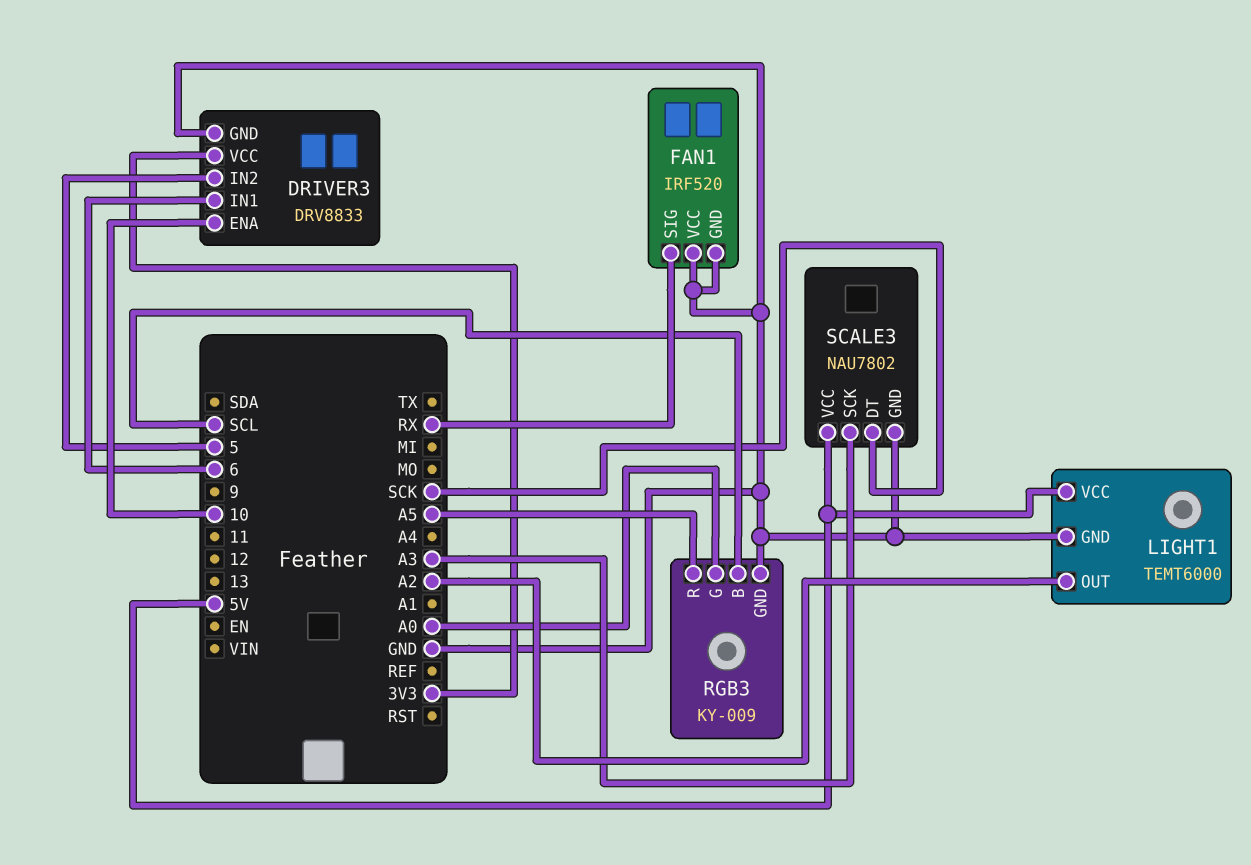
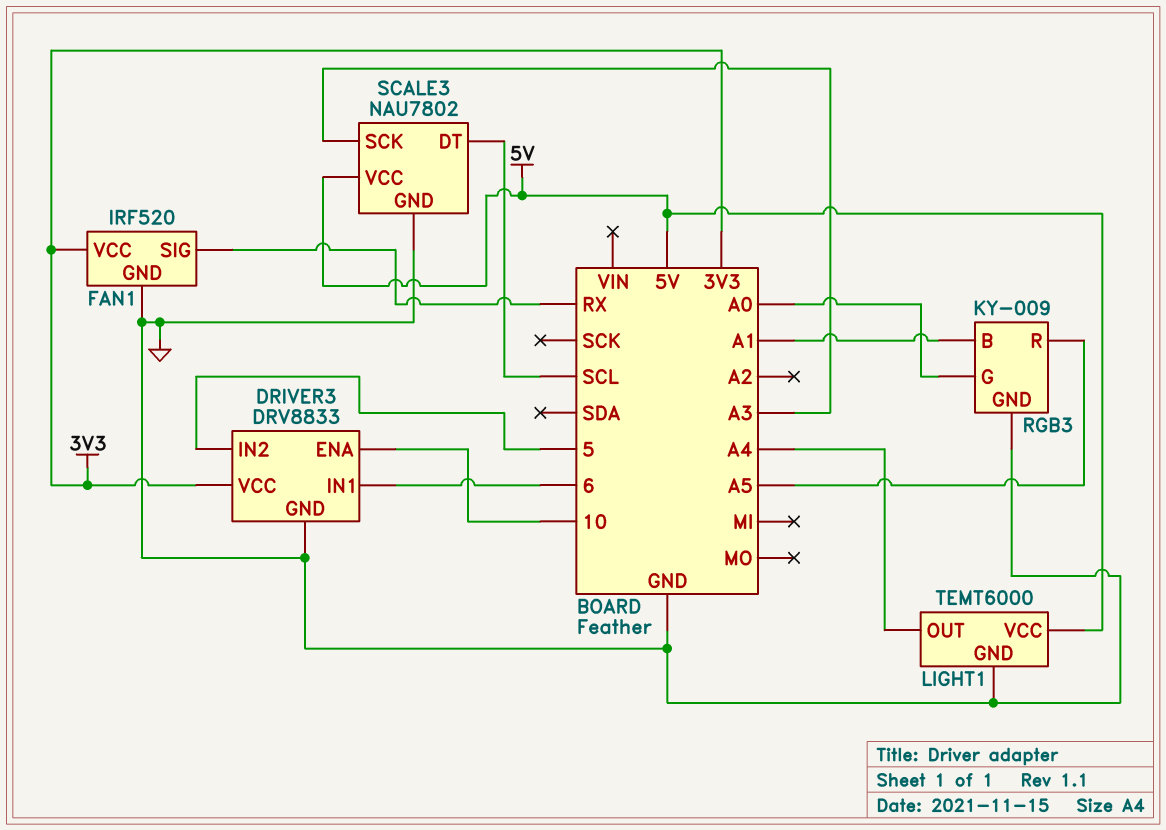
FAN1 pin VCC: GND -> 3V3
LIGHT1 pin OUT: A2 -> A4
RGB3 pin B: SCL -> A1
SCALE3 pin DT: SCK -> SCL

